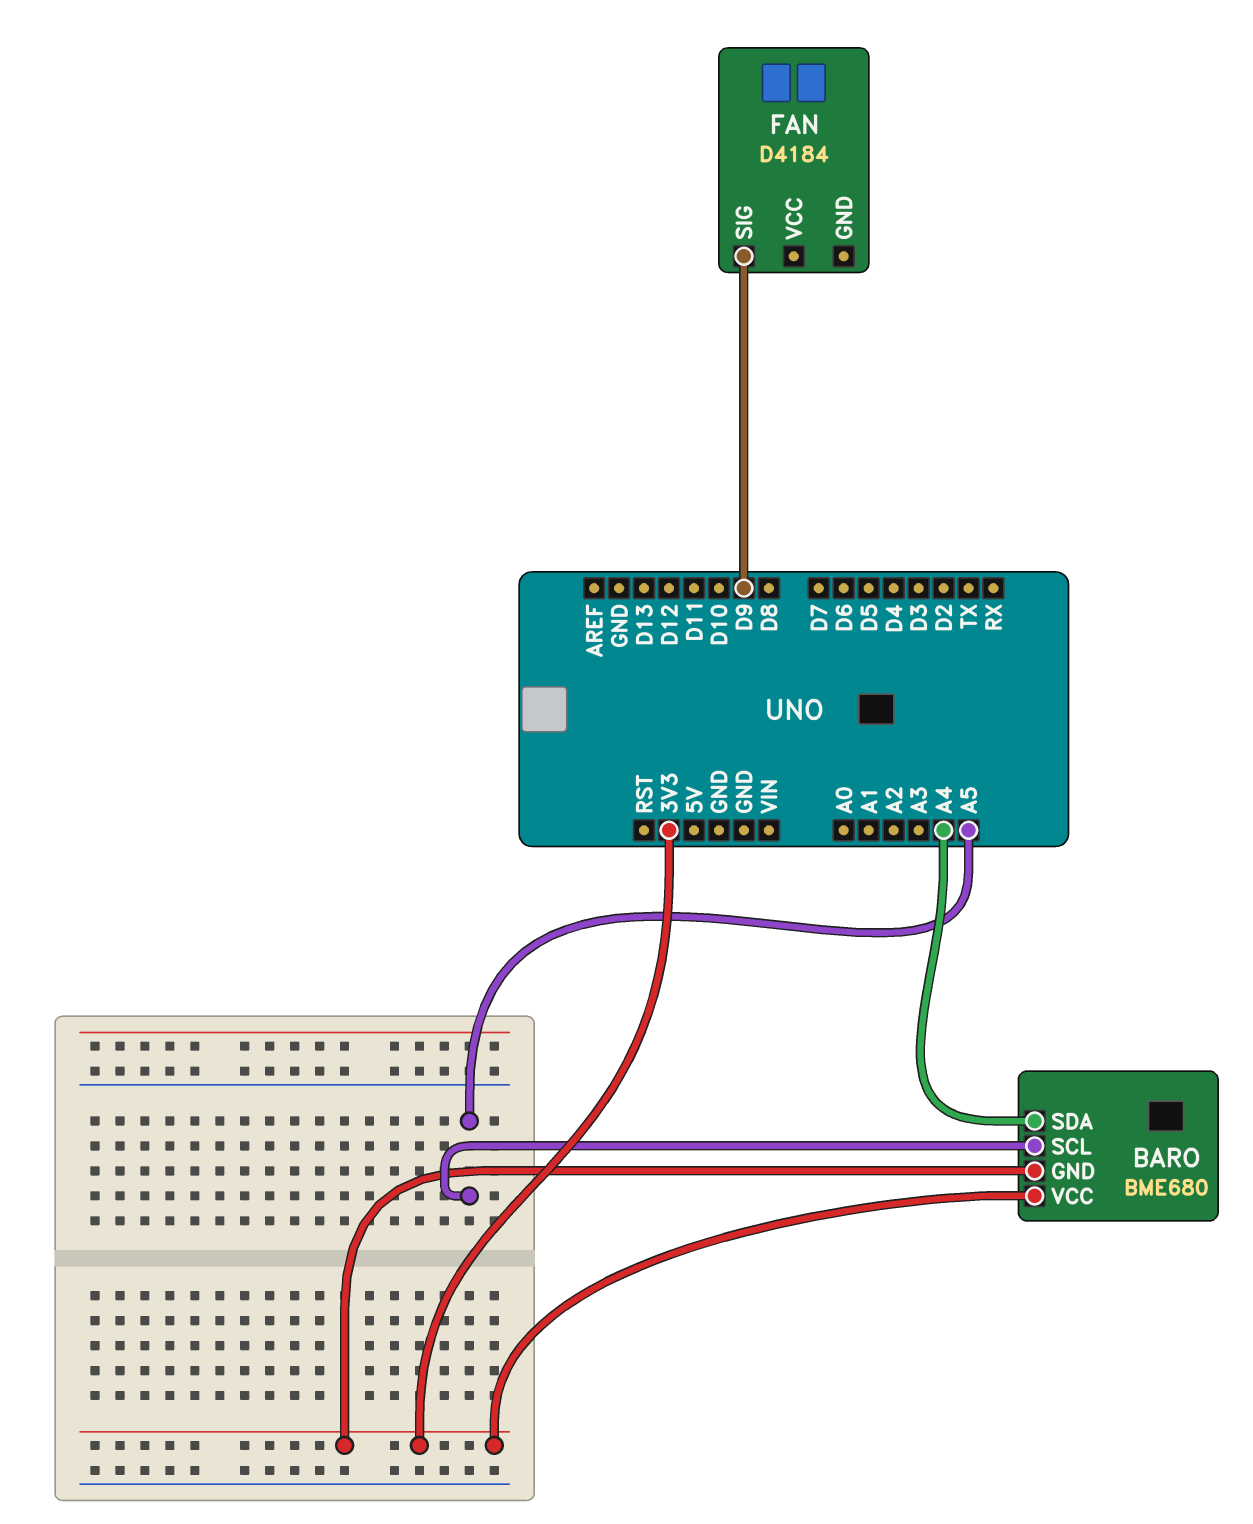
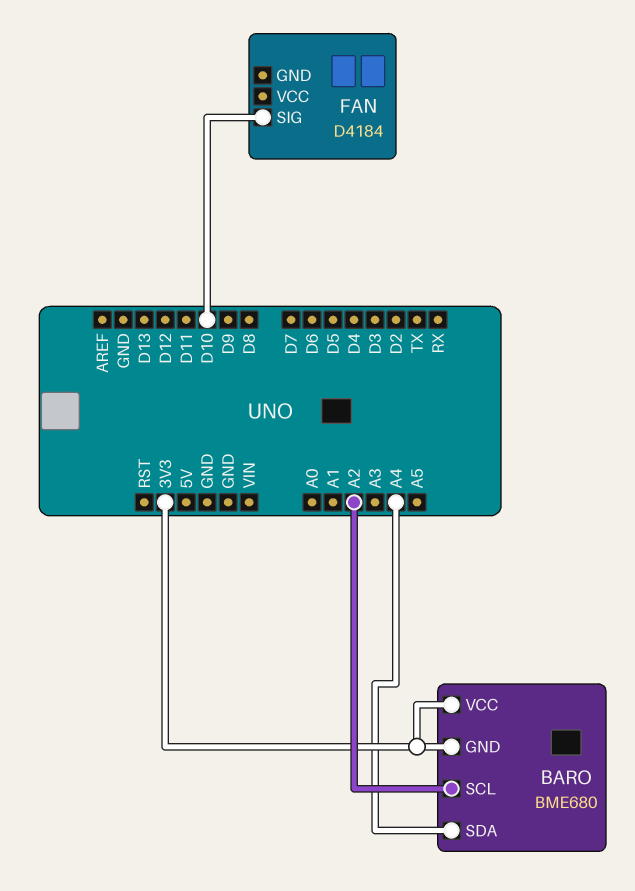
BARO pin SCL: A5 -> A2
FAN pin SIG: D9 -> D10

